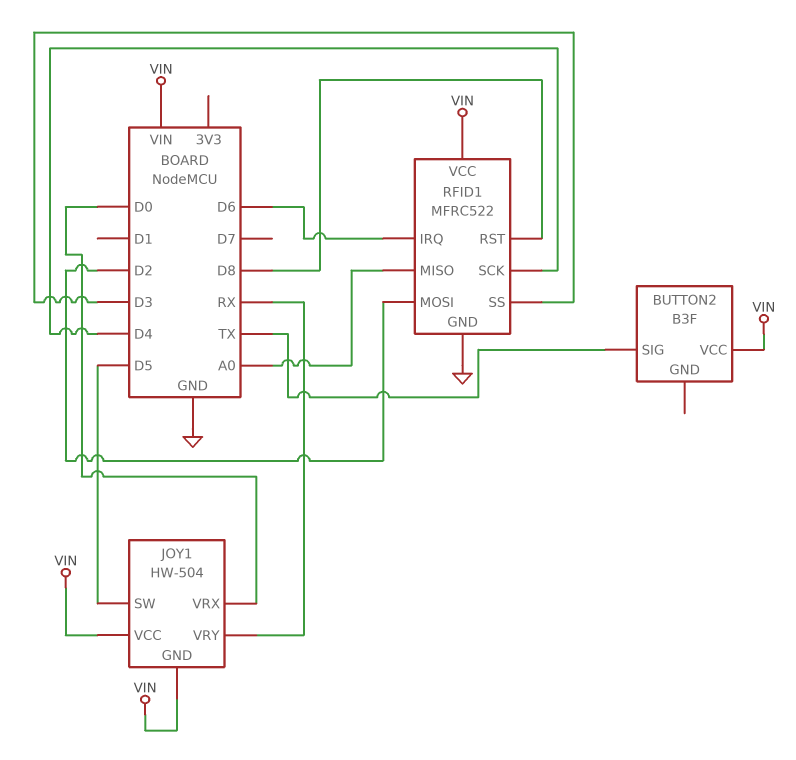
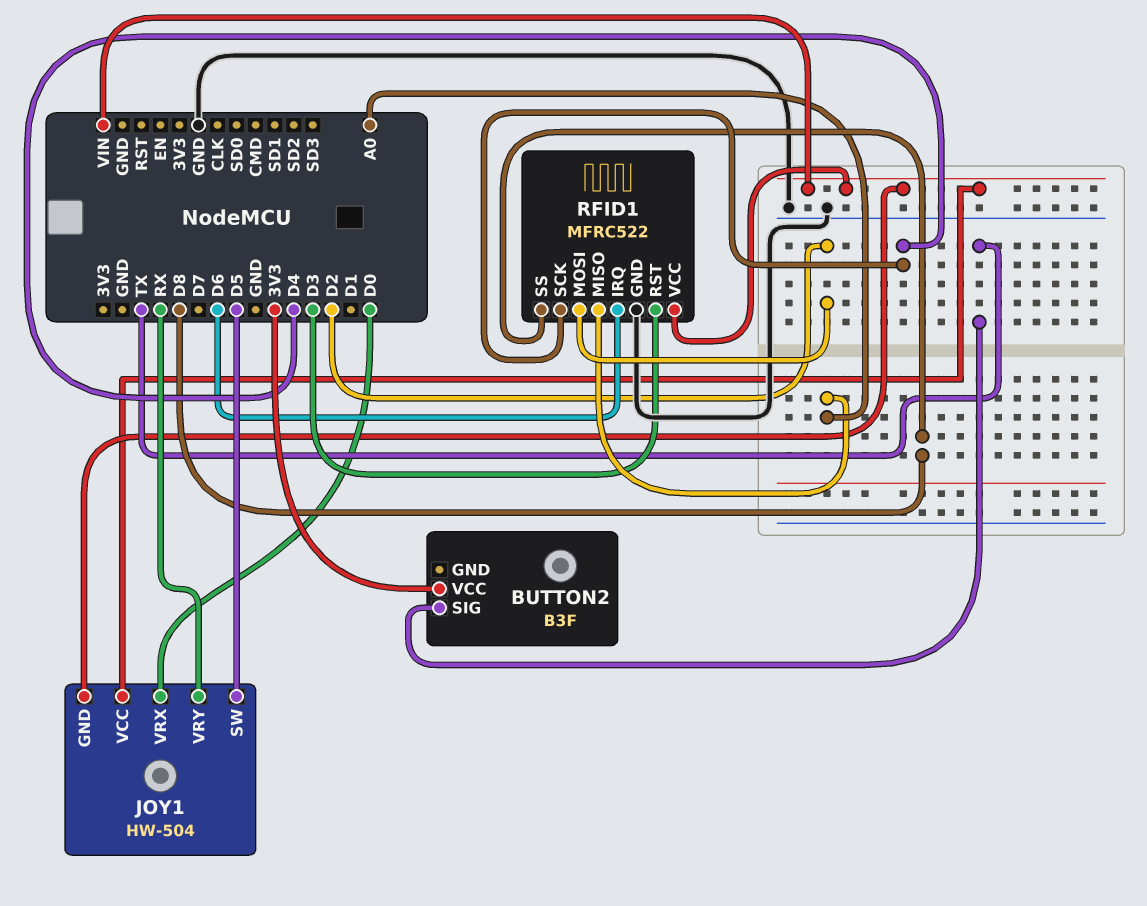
BUTTON2 pin VCC: VIN -> 3V3
RFID1 pin RST: D8 -> D3
RFID1 pin SS: D3 -> D8

